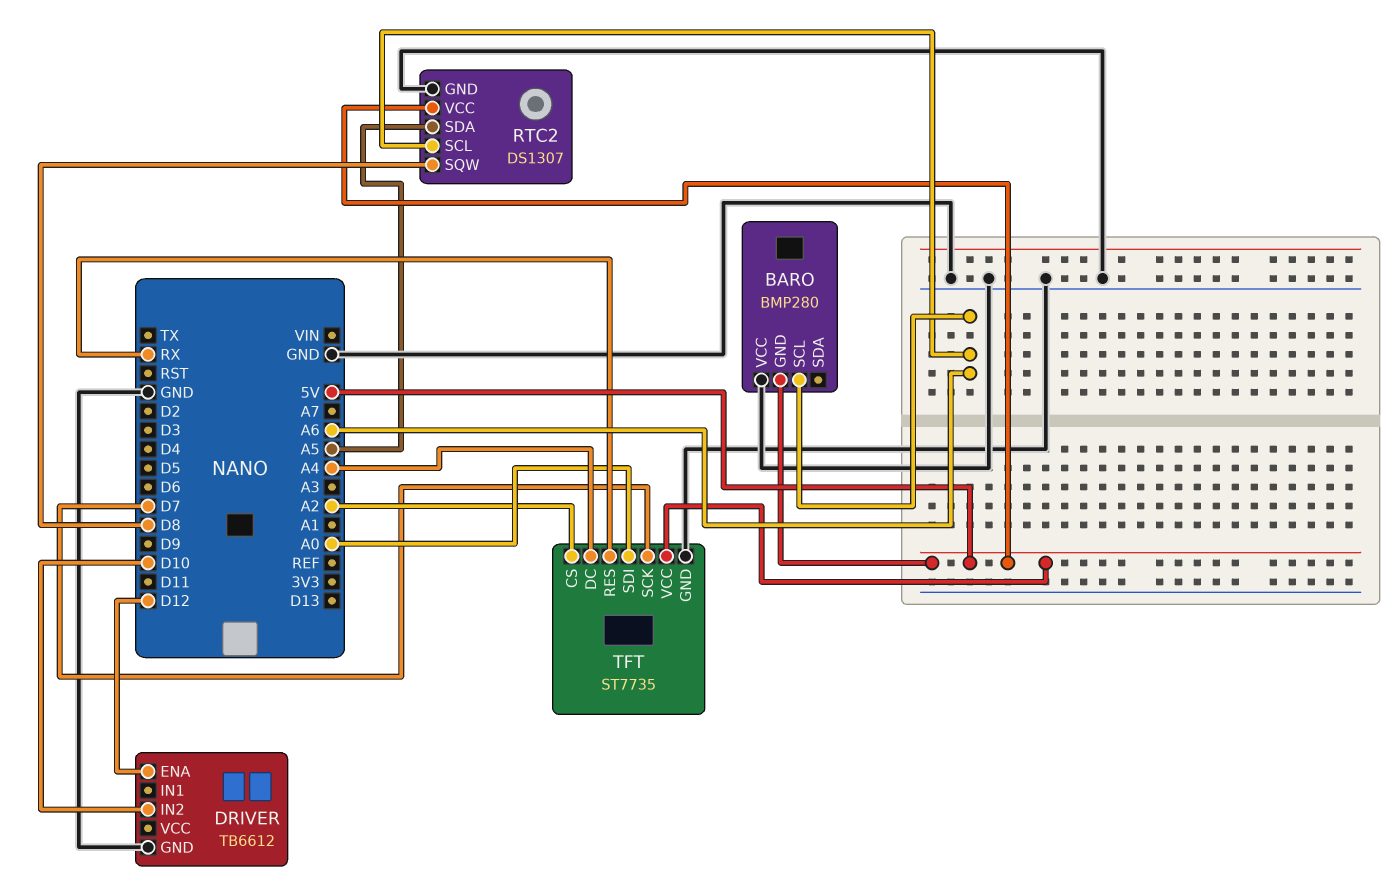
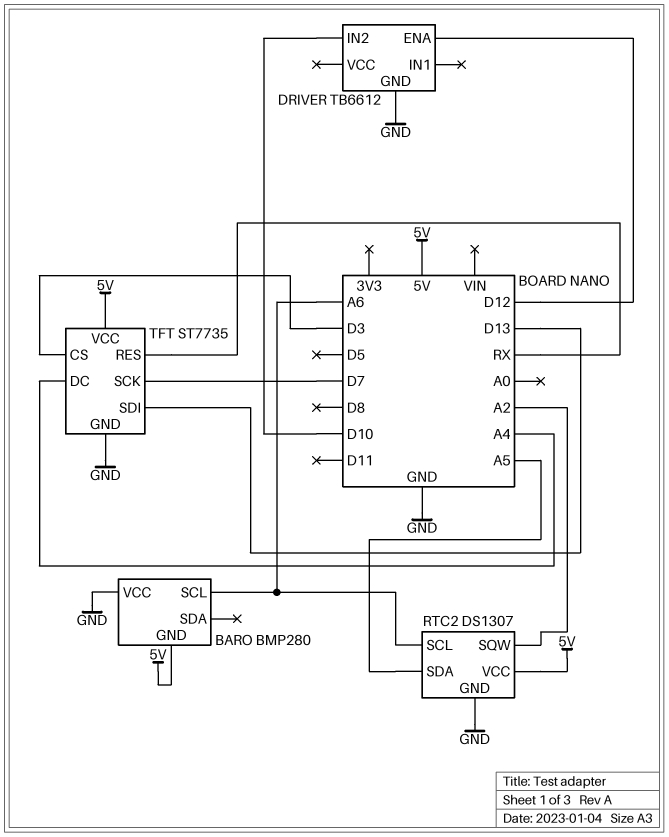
RTC2 pin SQW: D8 -> A2
TFT pin CS: A2 -> D3
TFT pin SDI: A0 -> D13

